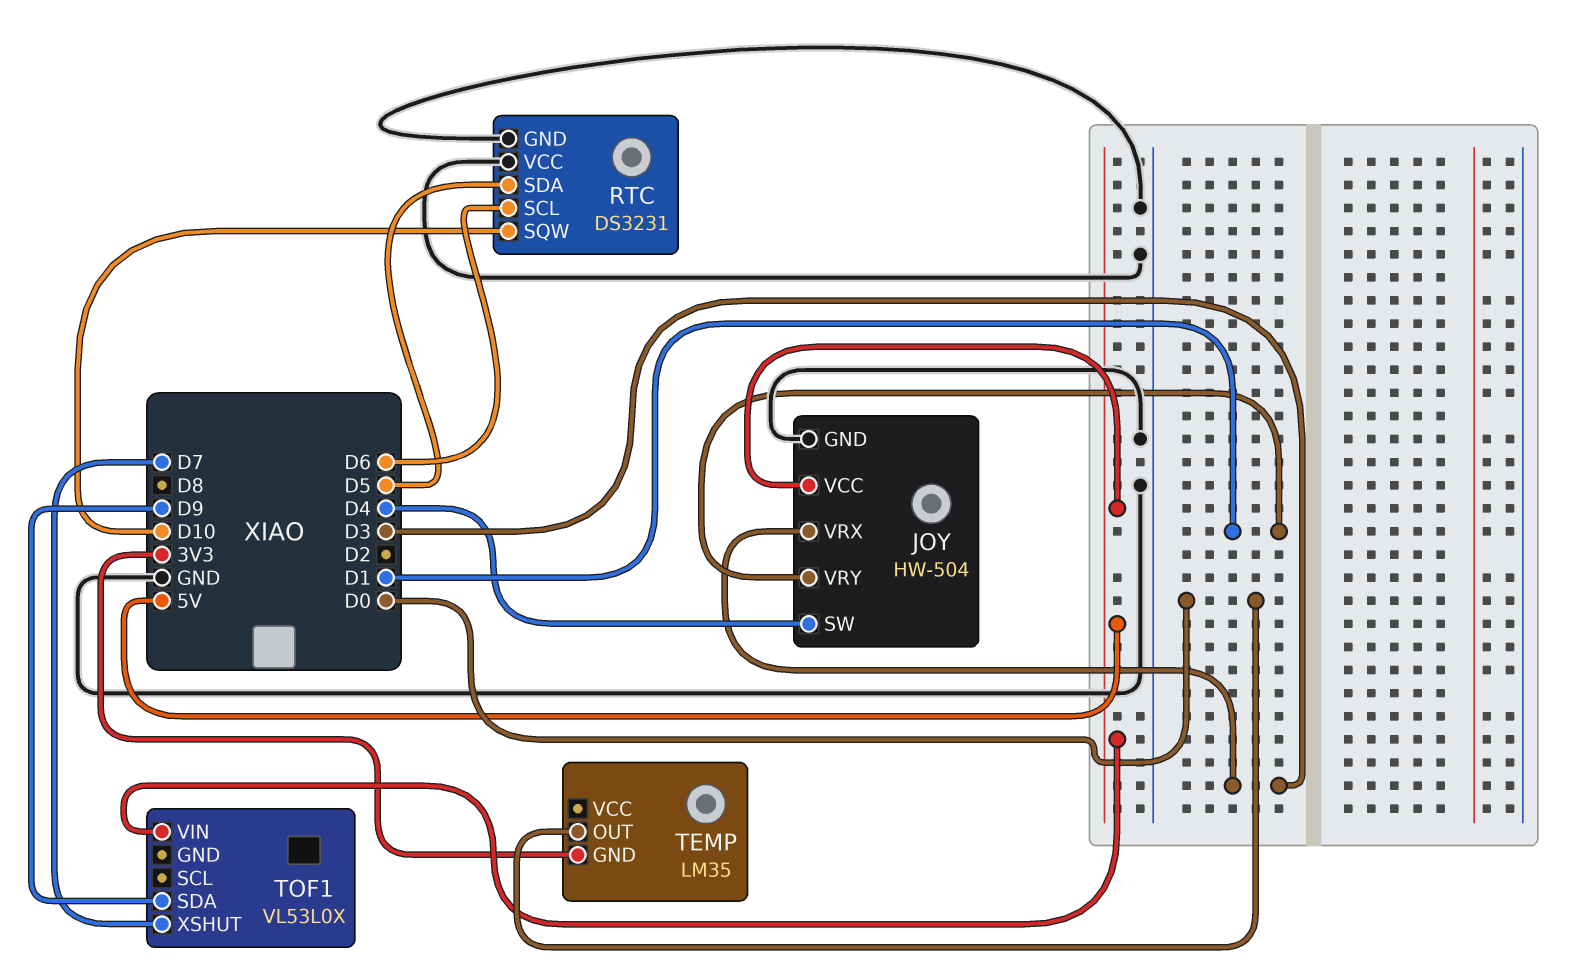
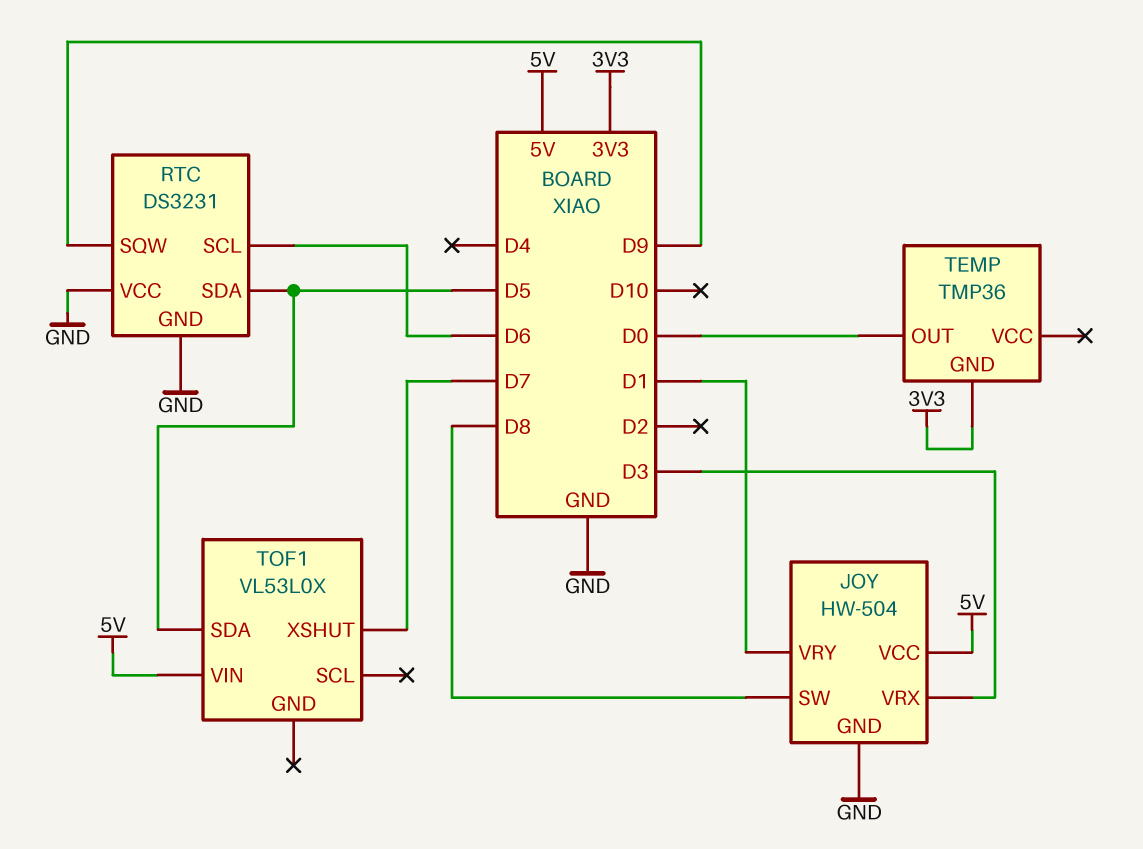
JOY pin SW: D4 -> D8
RTC pin SQW: D10 -> D9
TEMP: LM35 -> TMP36
TOF1 pin SDA: D9 -> D5

